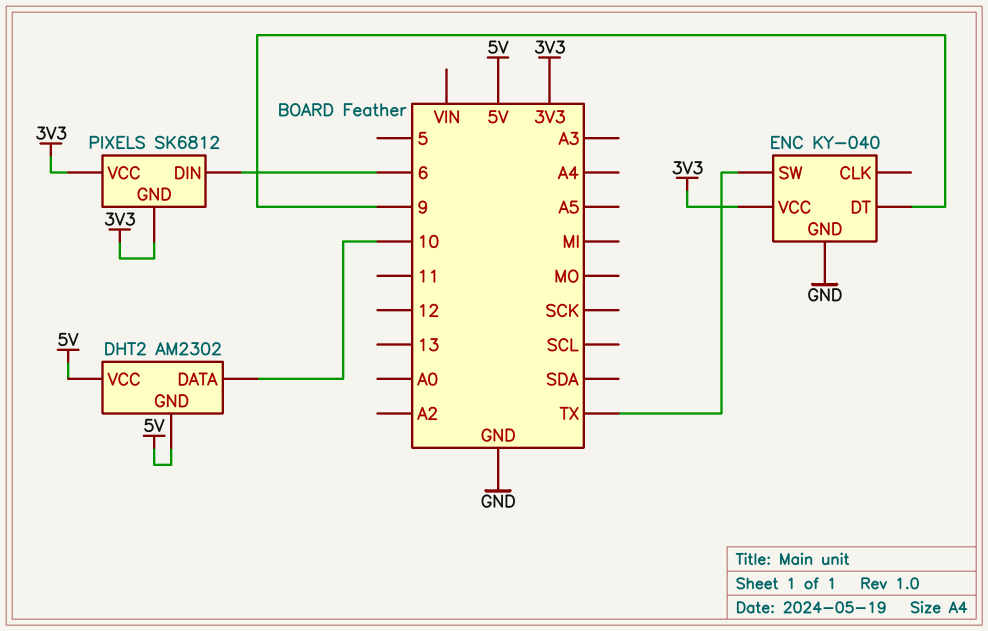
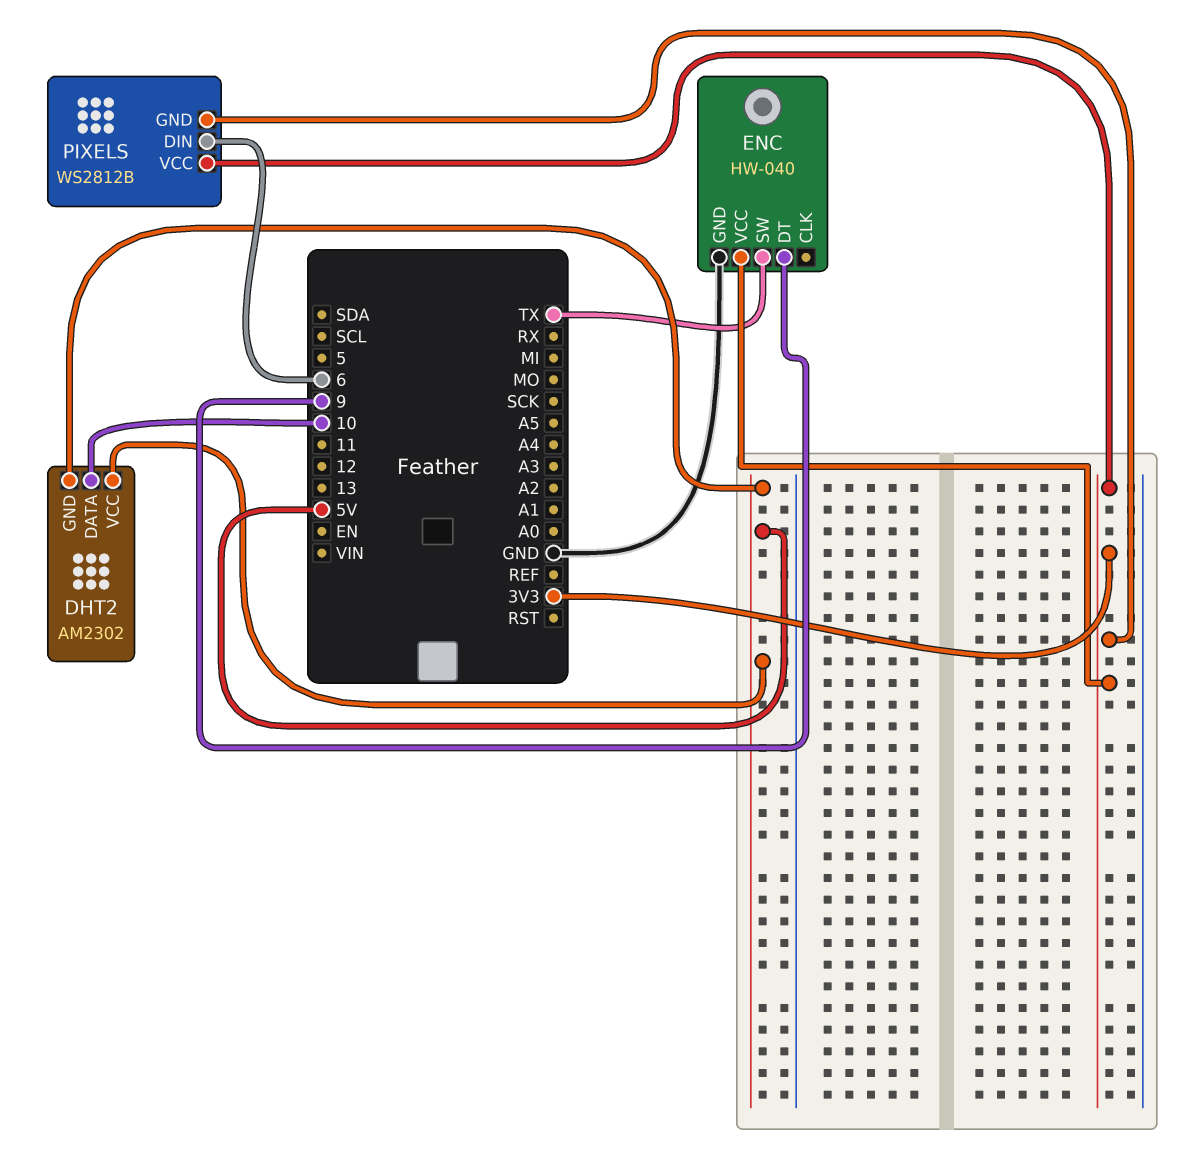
ENC: KY-040 -> HW-040
PIXELS: SK6812 -> WS2812B

